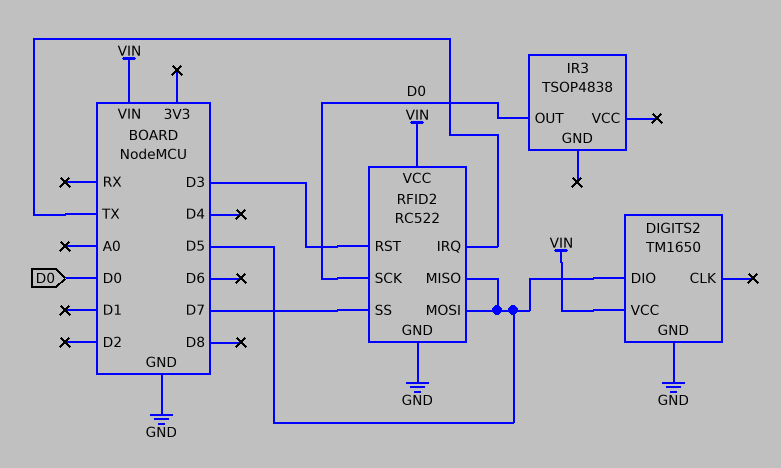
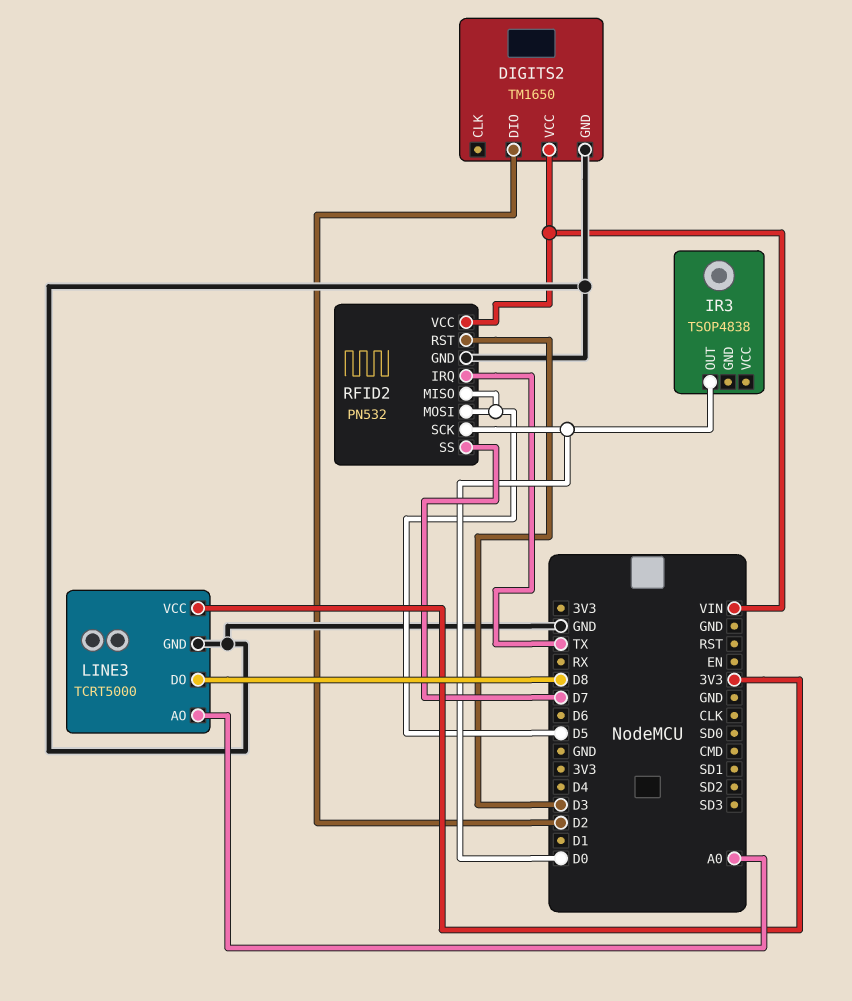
DIGITS2 pin DIO: D5 -> D2
LINE3: none -> TCRT5000
LINE3 pin AO: none -> A0
LINE3 pin DO: none -> D8
LINE3 pin GND: none -> GND
LINE3 pin VCC: none -> 3V3
RFID2: RC522 -> PN532

